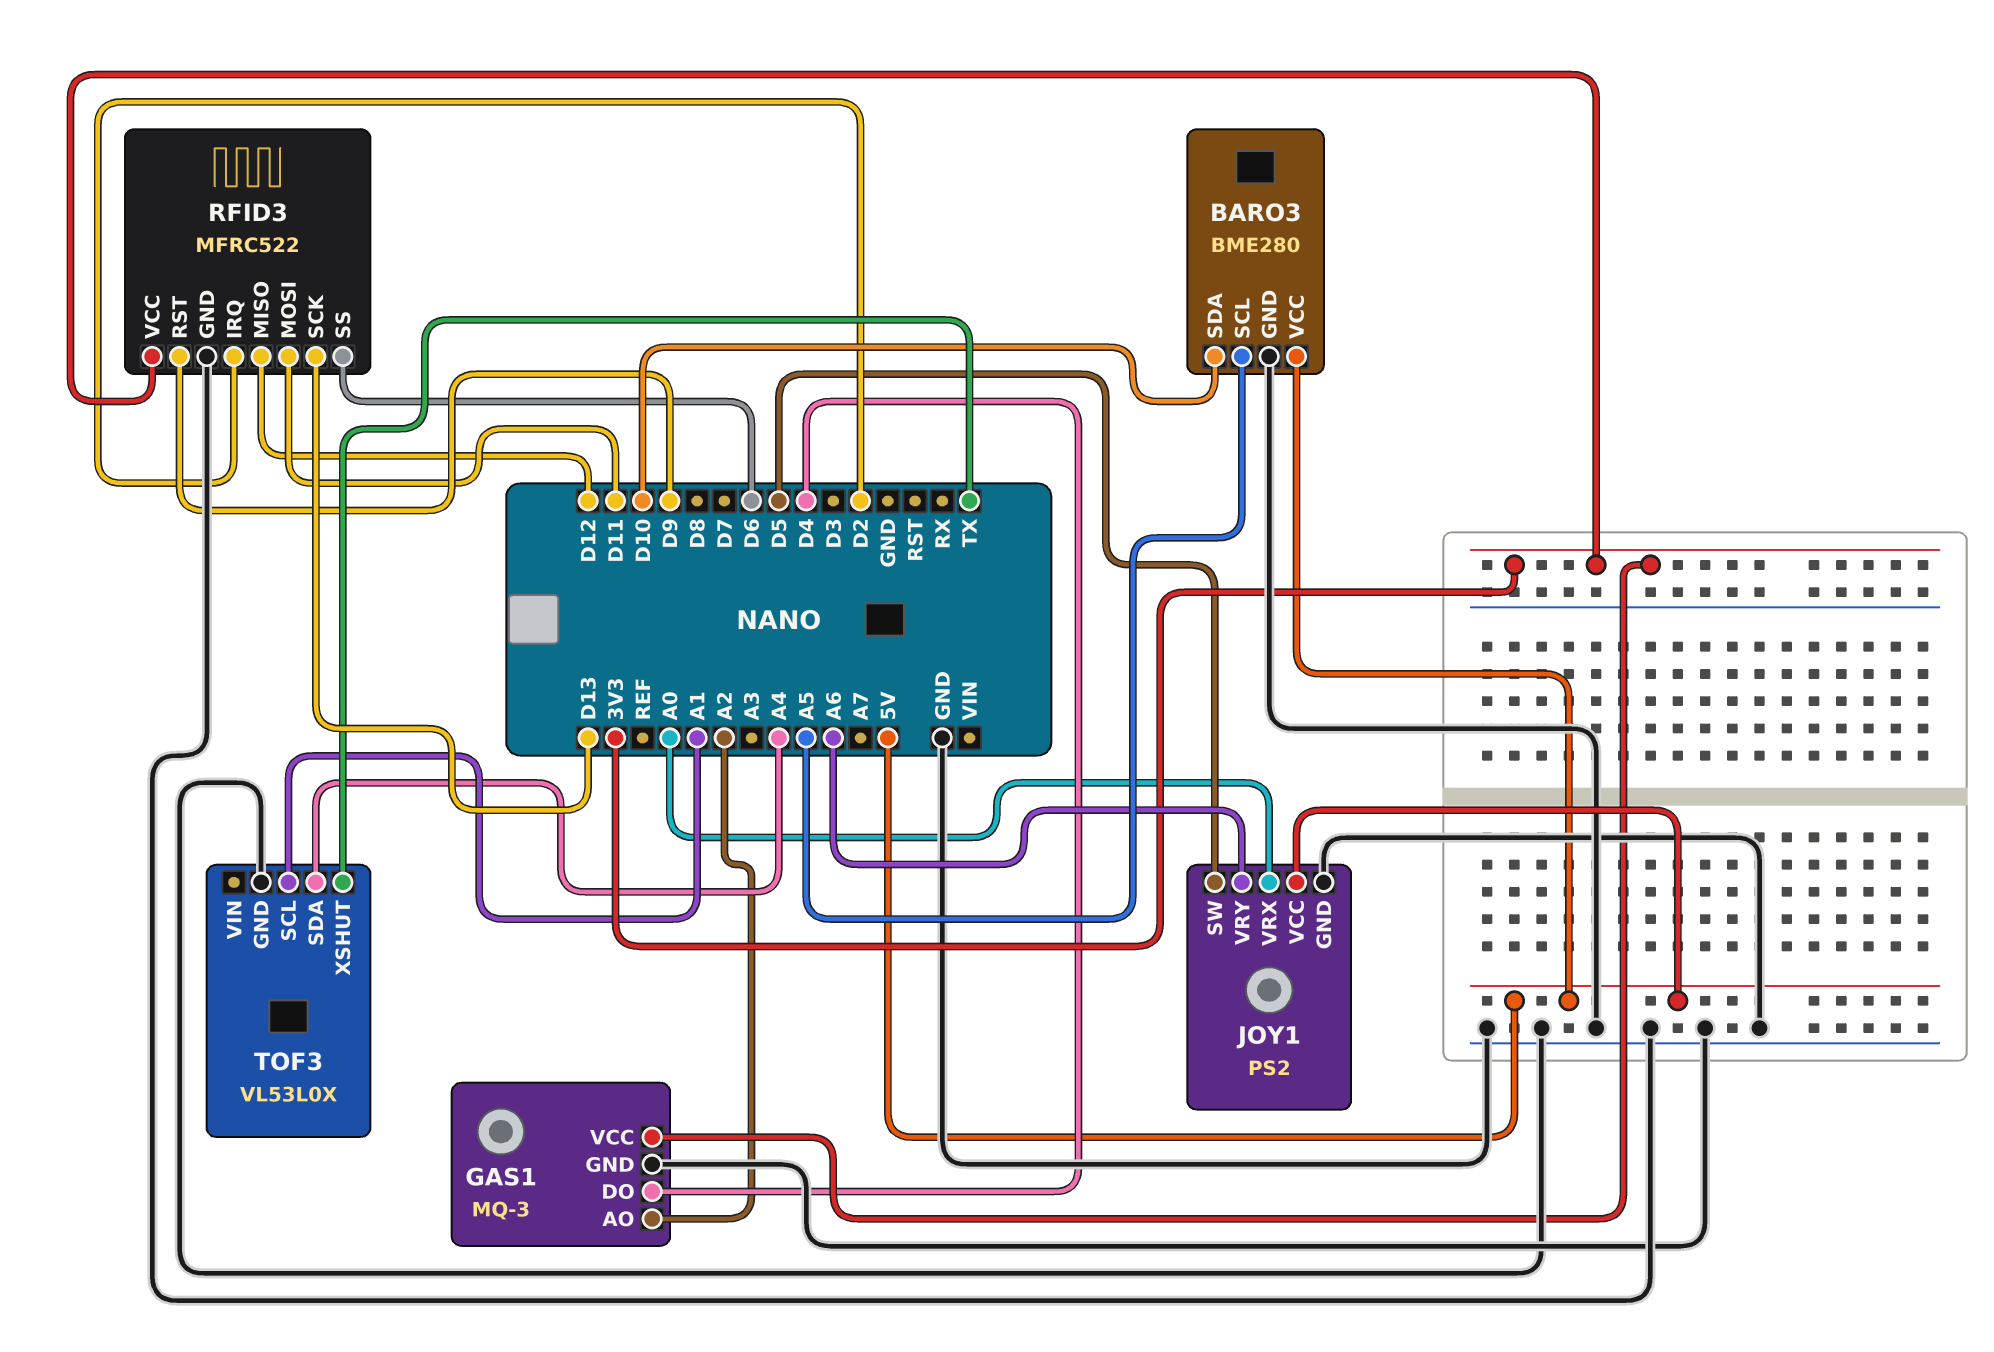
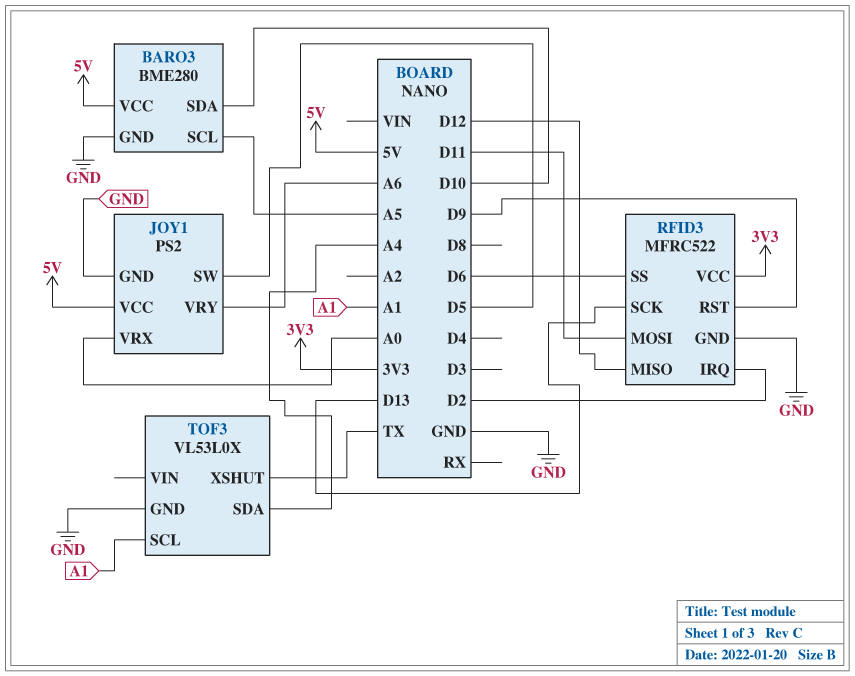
GAS1: MQ-3 -> none
GAS1 pin AO: A2 -> none
GAS1 pin DO: D4 -> none
GAS1 pin GND: GND -> none
GAS1 pin VCC: 3V3 -> none

